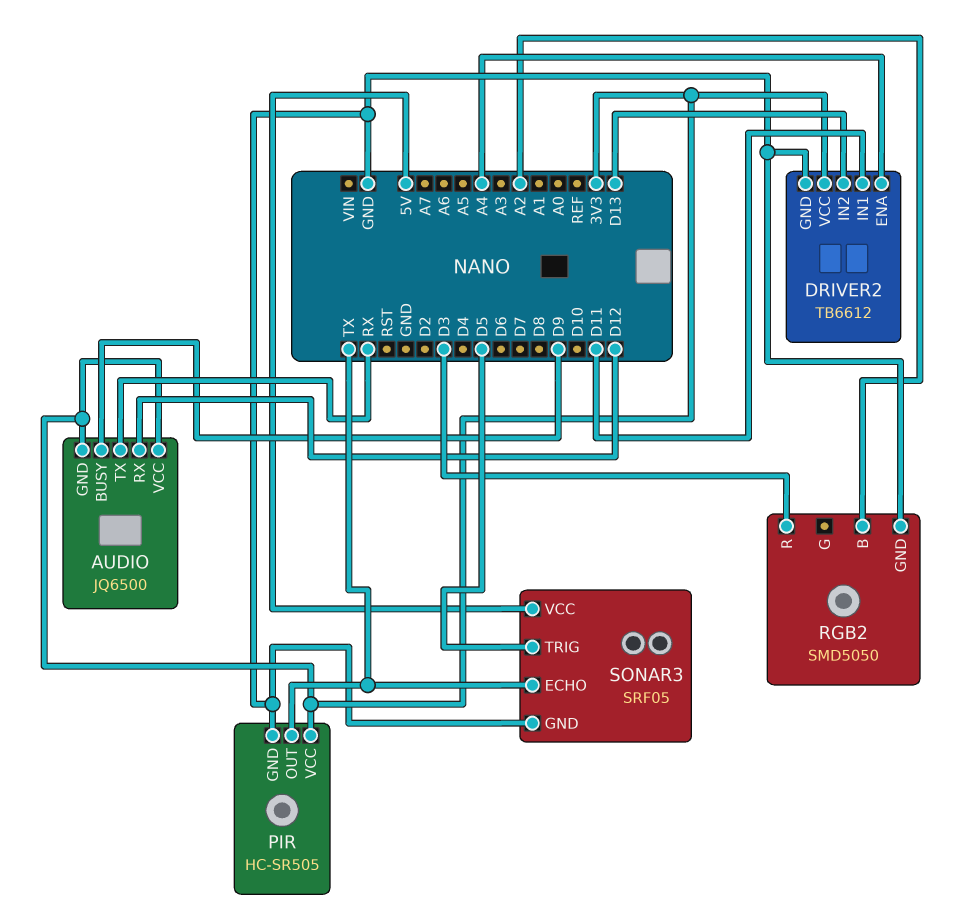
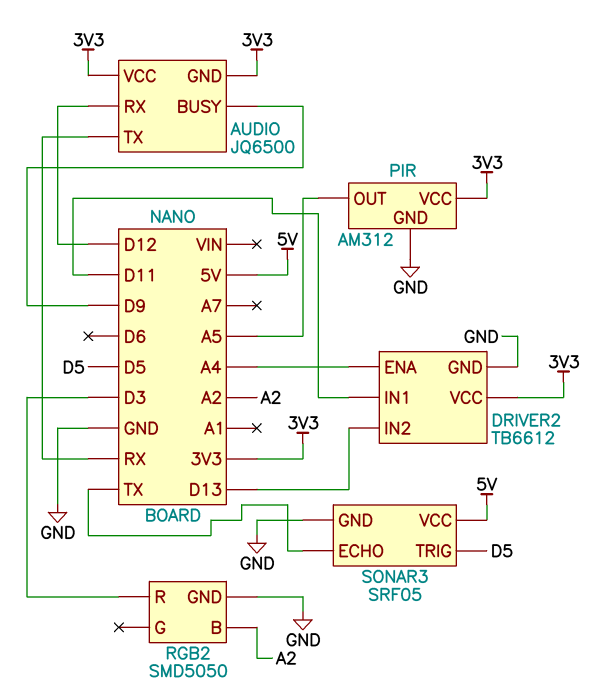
PIR: HC-SR505 -> AM312
PIR pin OUT: TX -> A5

